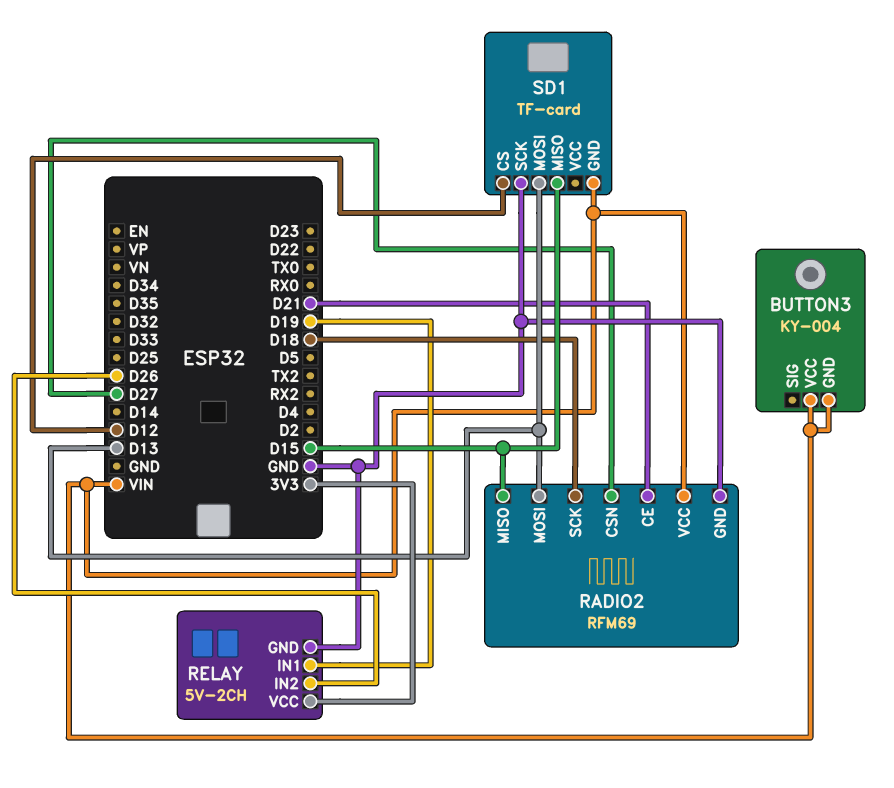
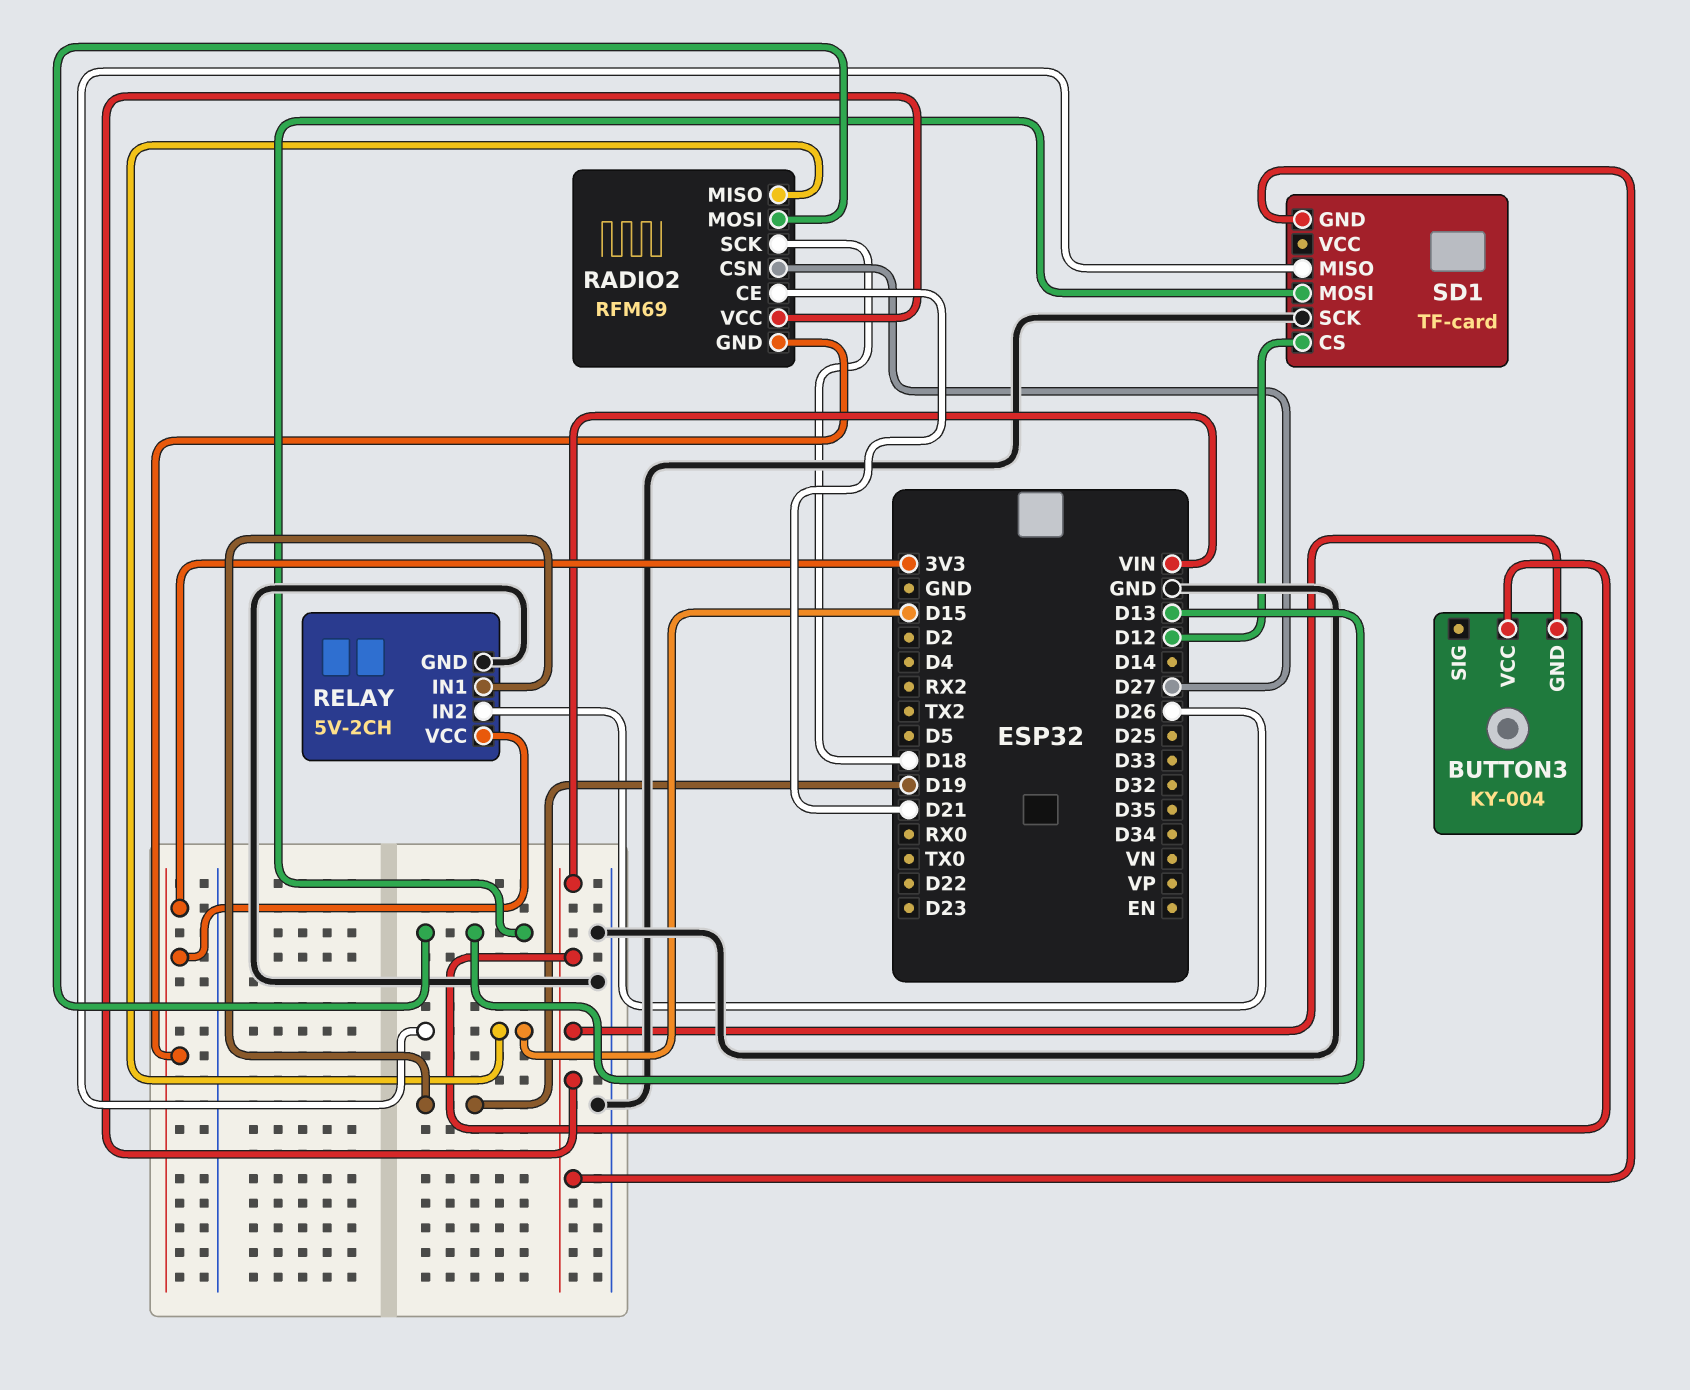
RADIO2 pin GND: GND -> 3V3

